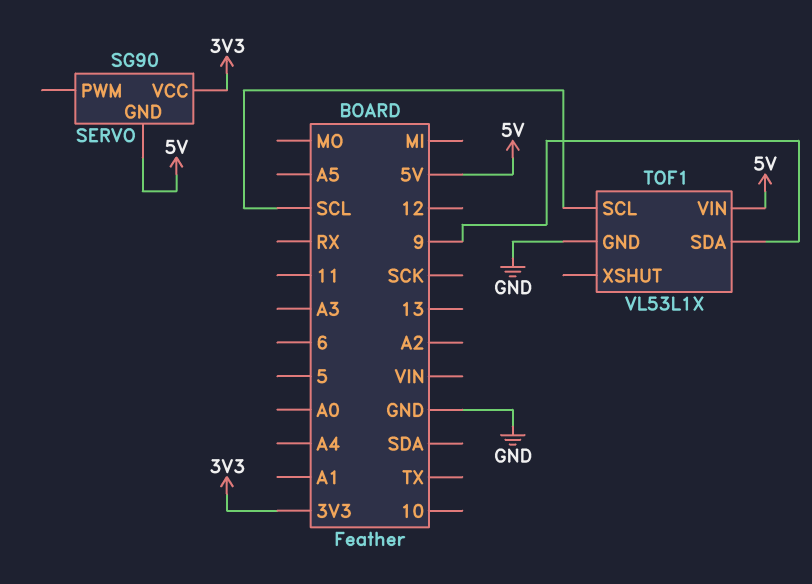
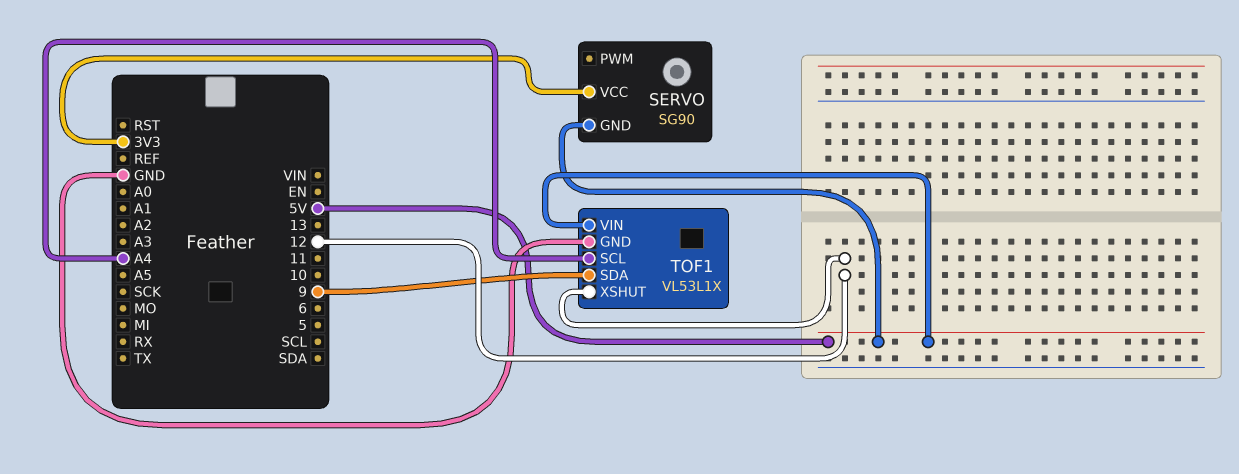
TOF1 pin SCL: SCL -> A4
TOF1 pin XSHUT: none -> 12

